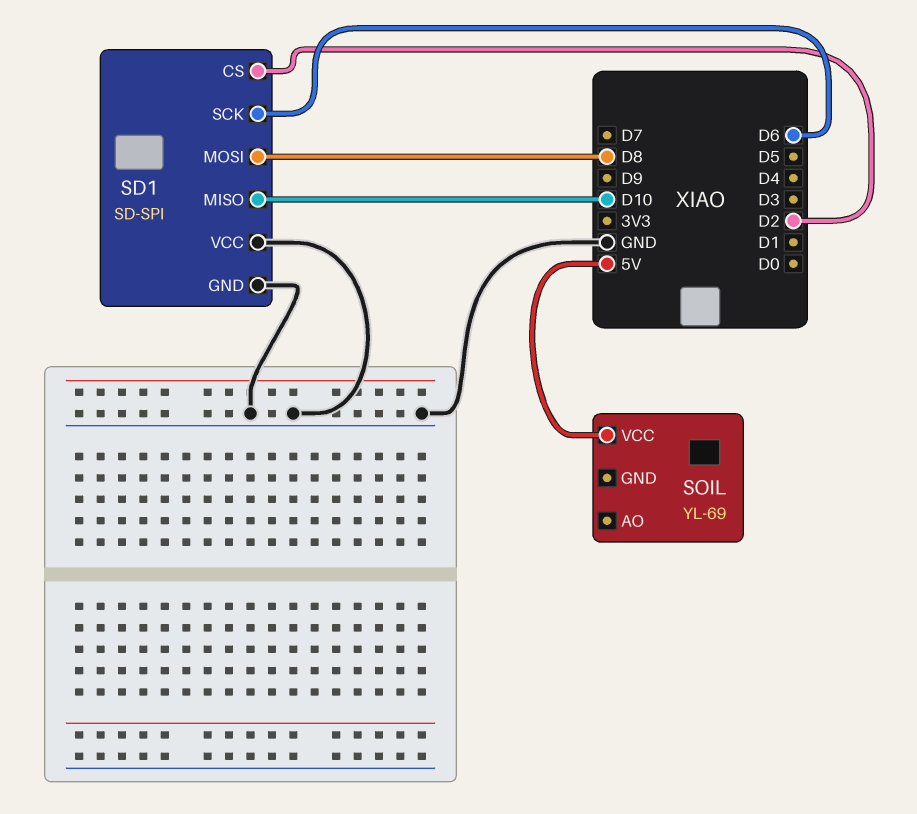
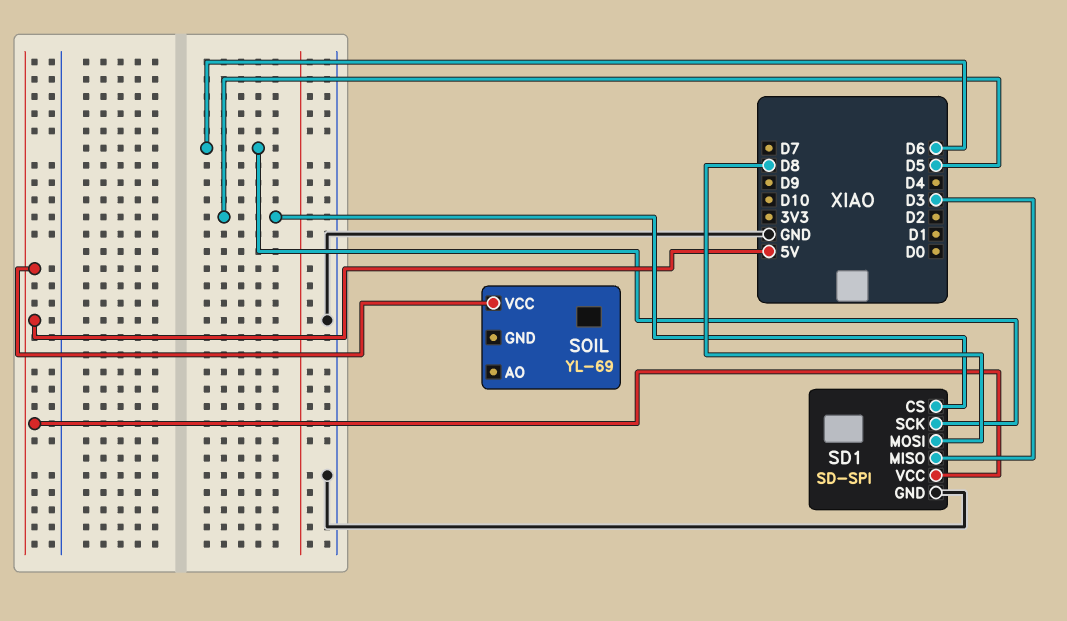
SD1 pin CS: D2 -> D5
SD1 pin MISO: D10 -> D3
SD1 pin VCC: GND -> 5V

